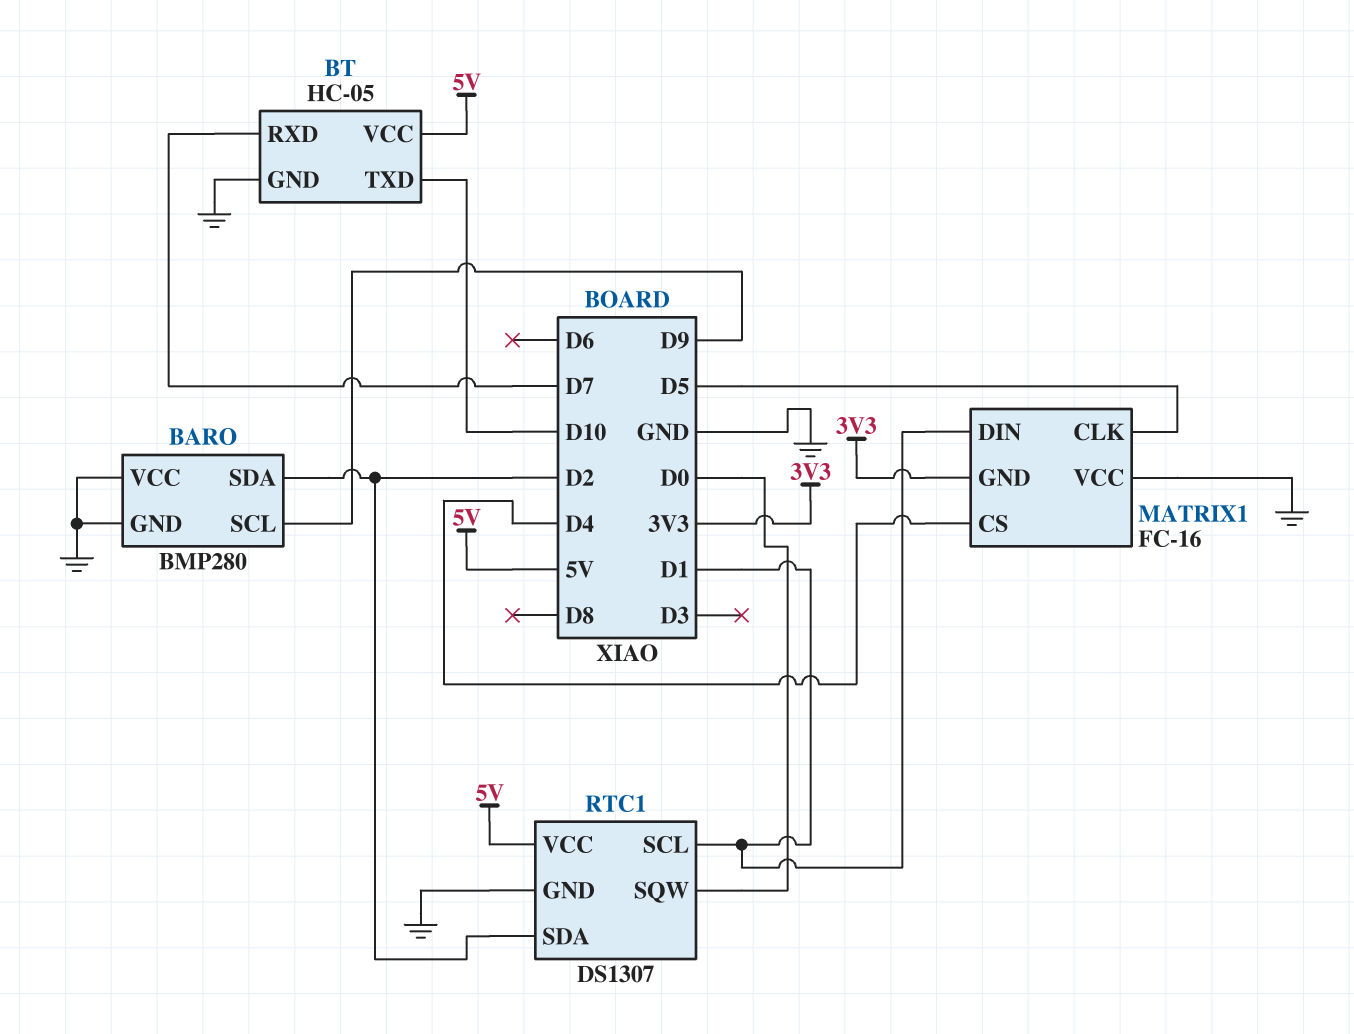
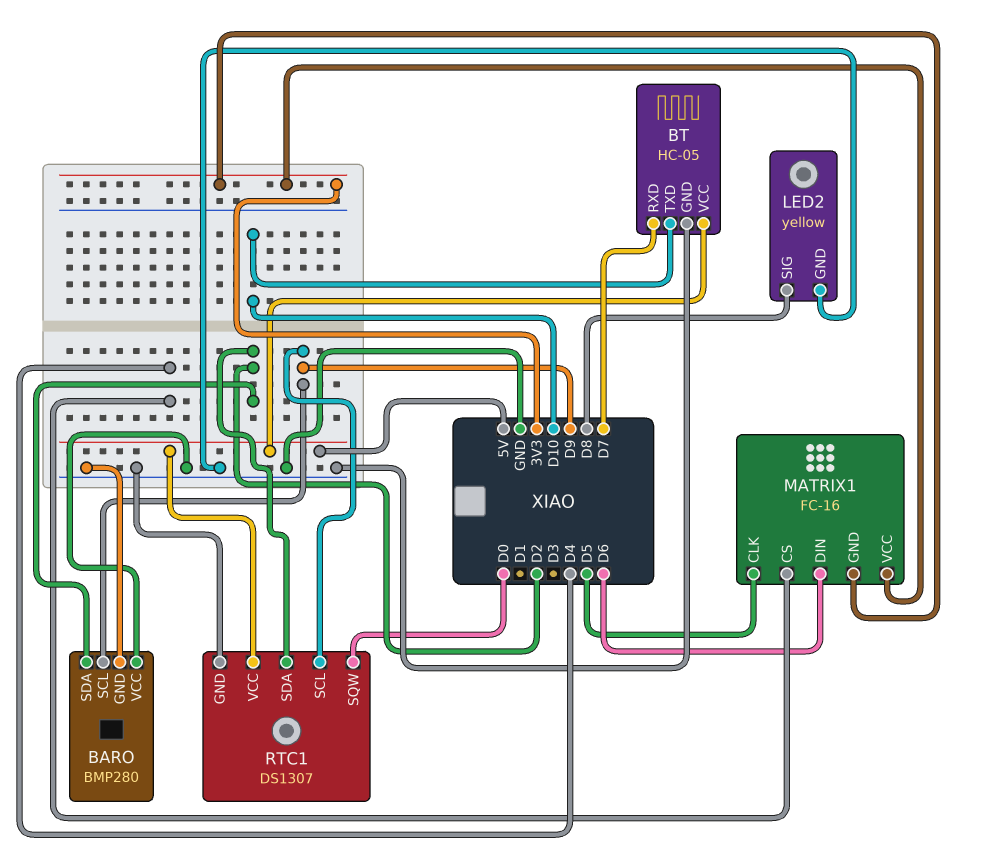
LED2: none -> yellow
LED2 pin GND: none -> GND
LED2 pin SIG: none -> D8
MATRIX1 pin DIN: D1 -> D6
MATRIX1 pin VCC: GND -> 3V3
RTC1 pin SCL: D1 -> D9

